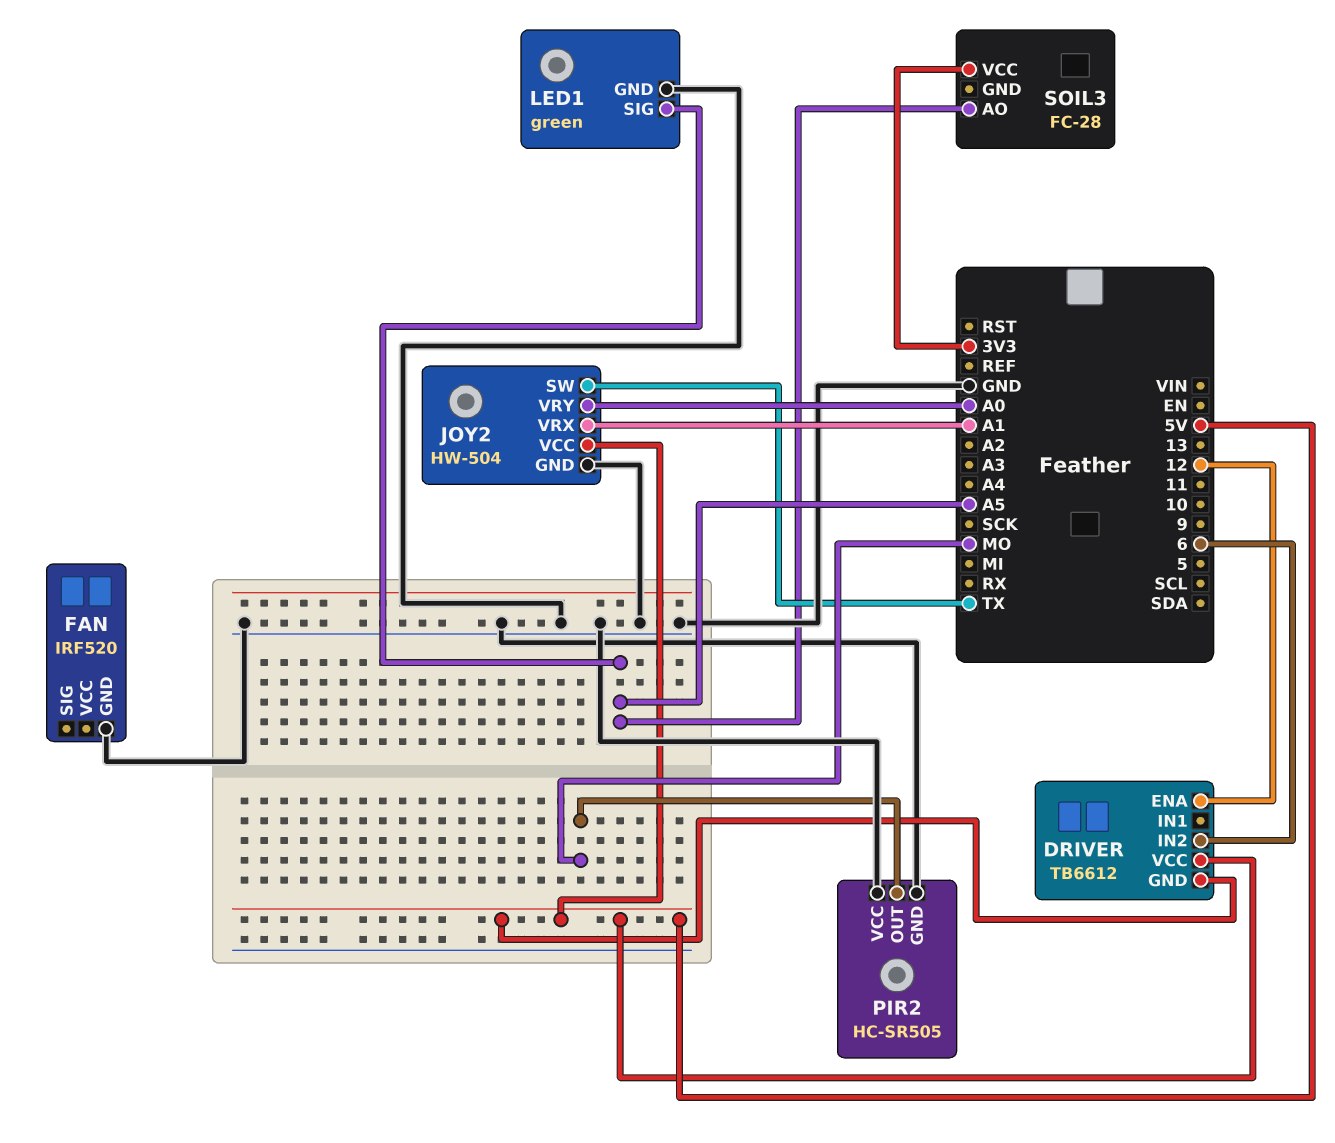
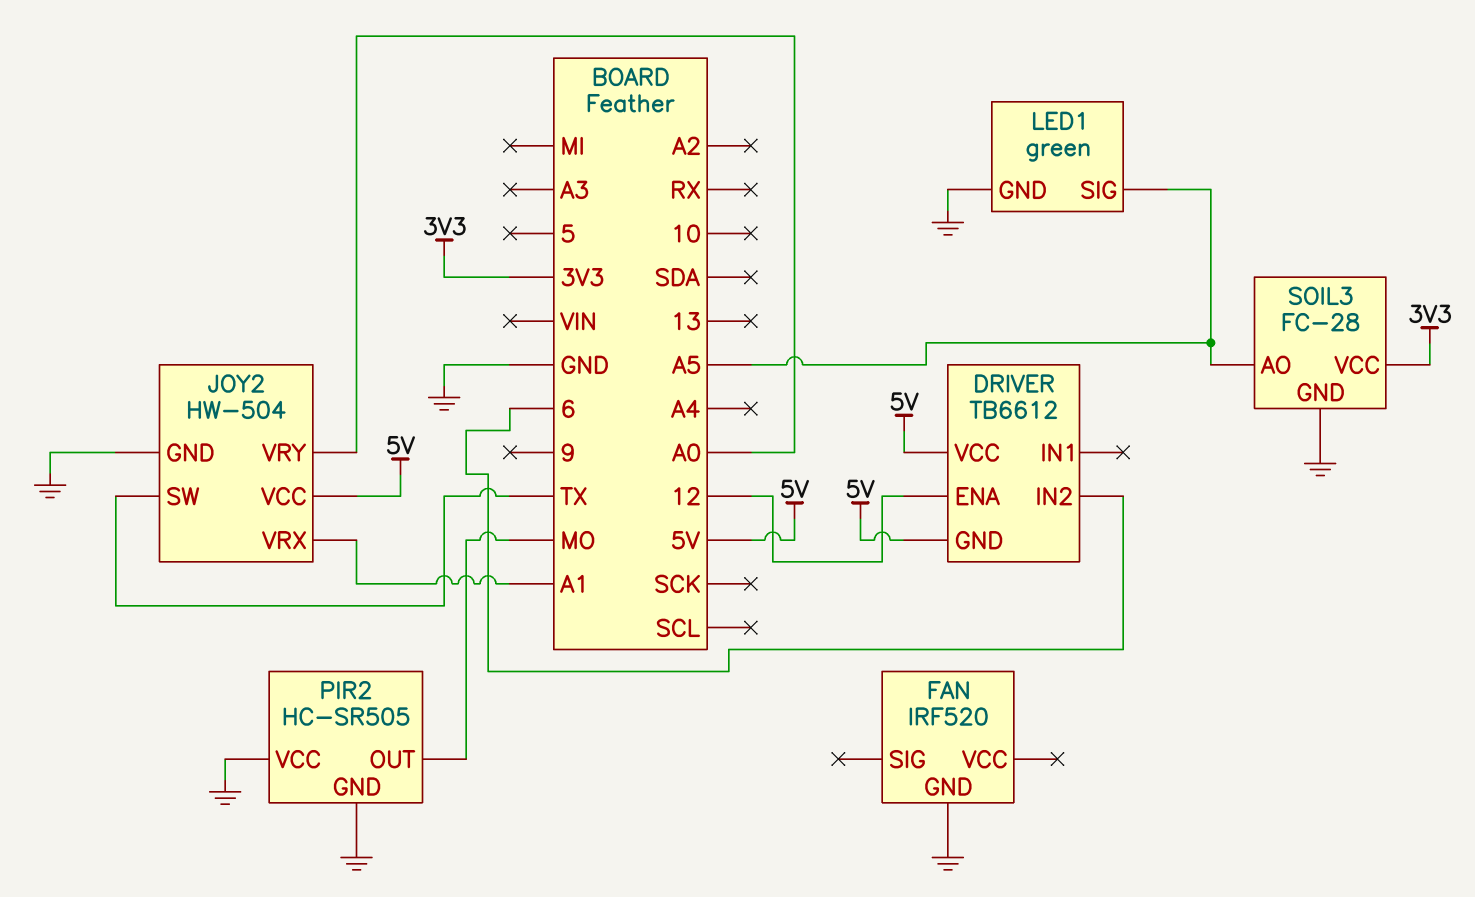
SOIL3 pin GND: none -> GND

